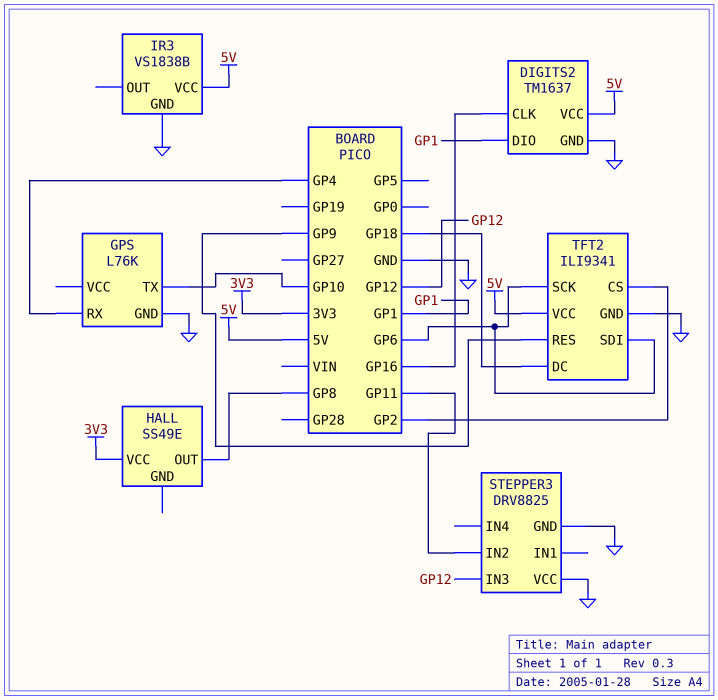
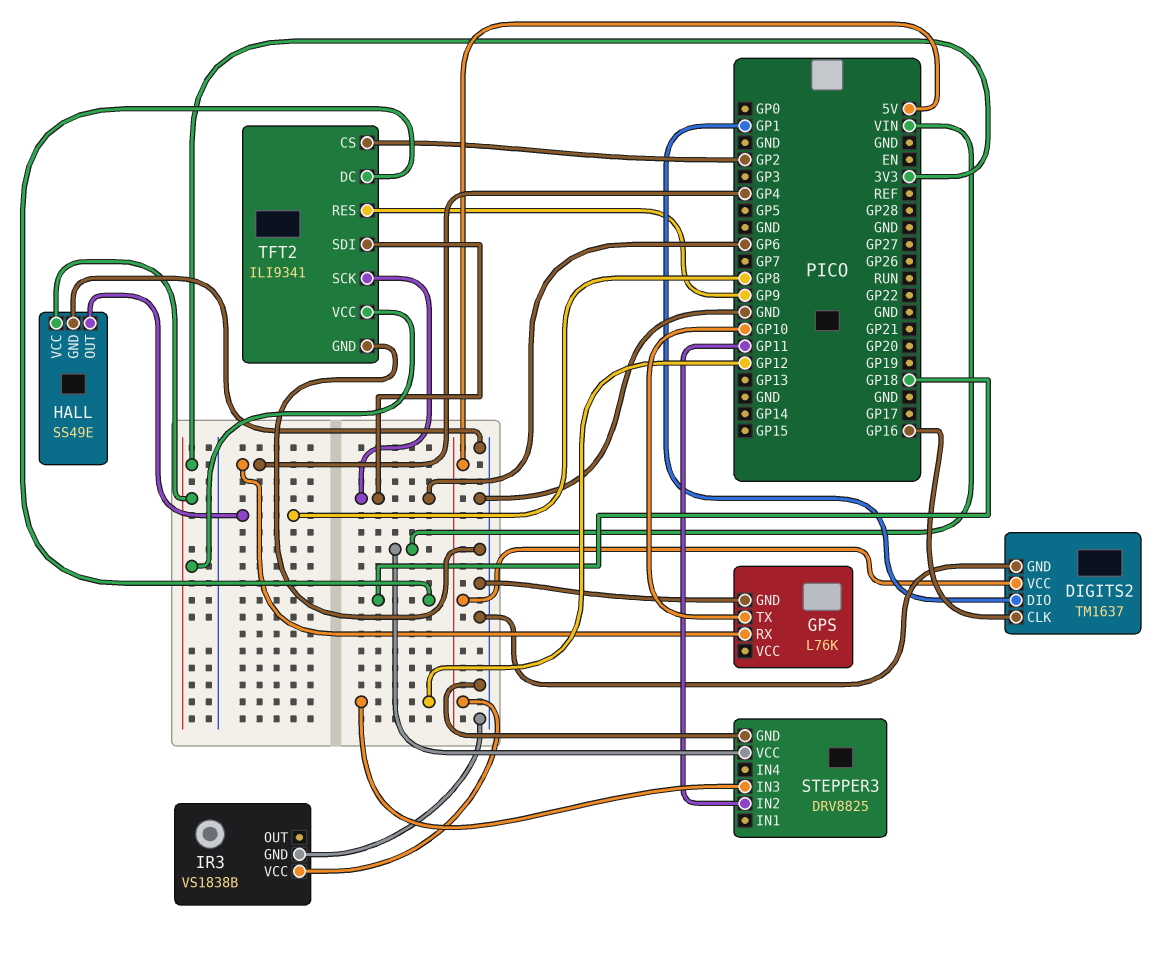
HALL pin GND: none -> GND
STEPPER3 pin VCC: GND -> VIN
TFT2 pin VCC: 5V -> 3V3

